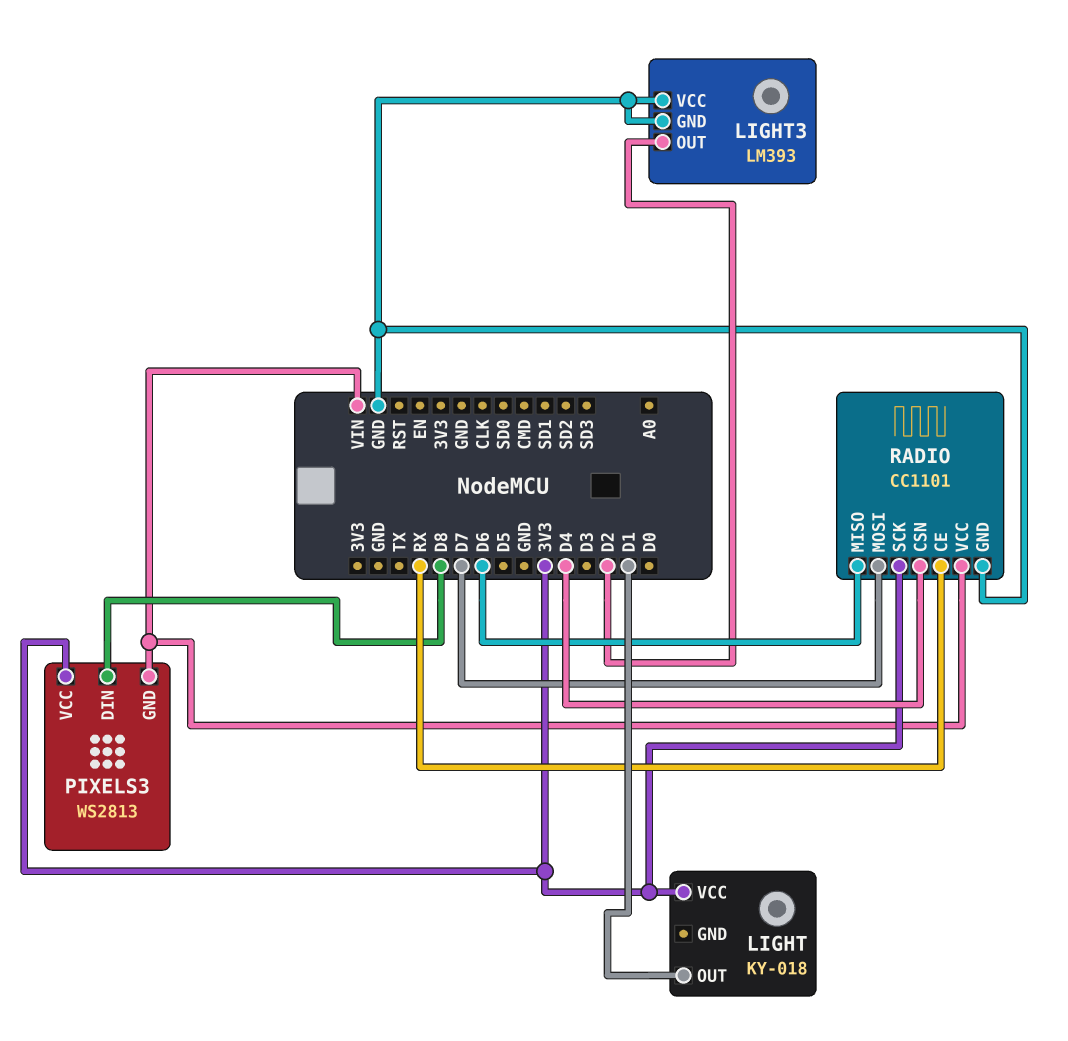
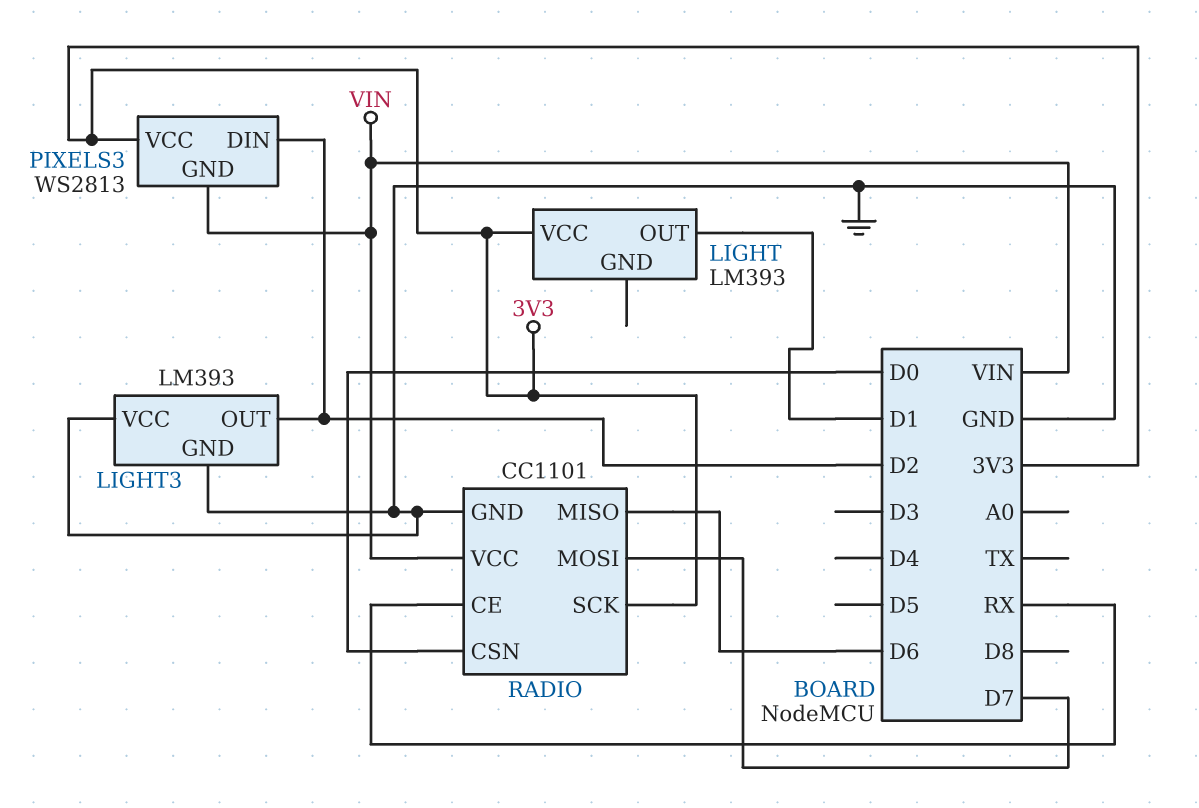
LIGHT: KY-018 -> LM393
PIXELS3 pin DIN: D8 -> D2
RADIO pin CSN: D4 -> D0

